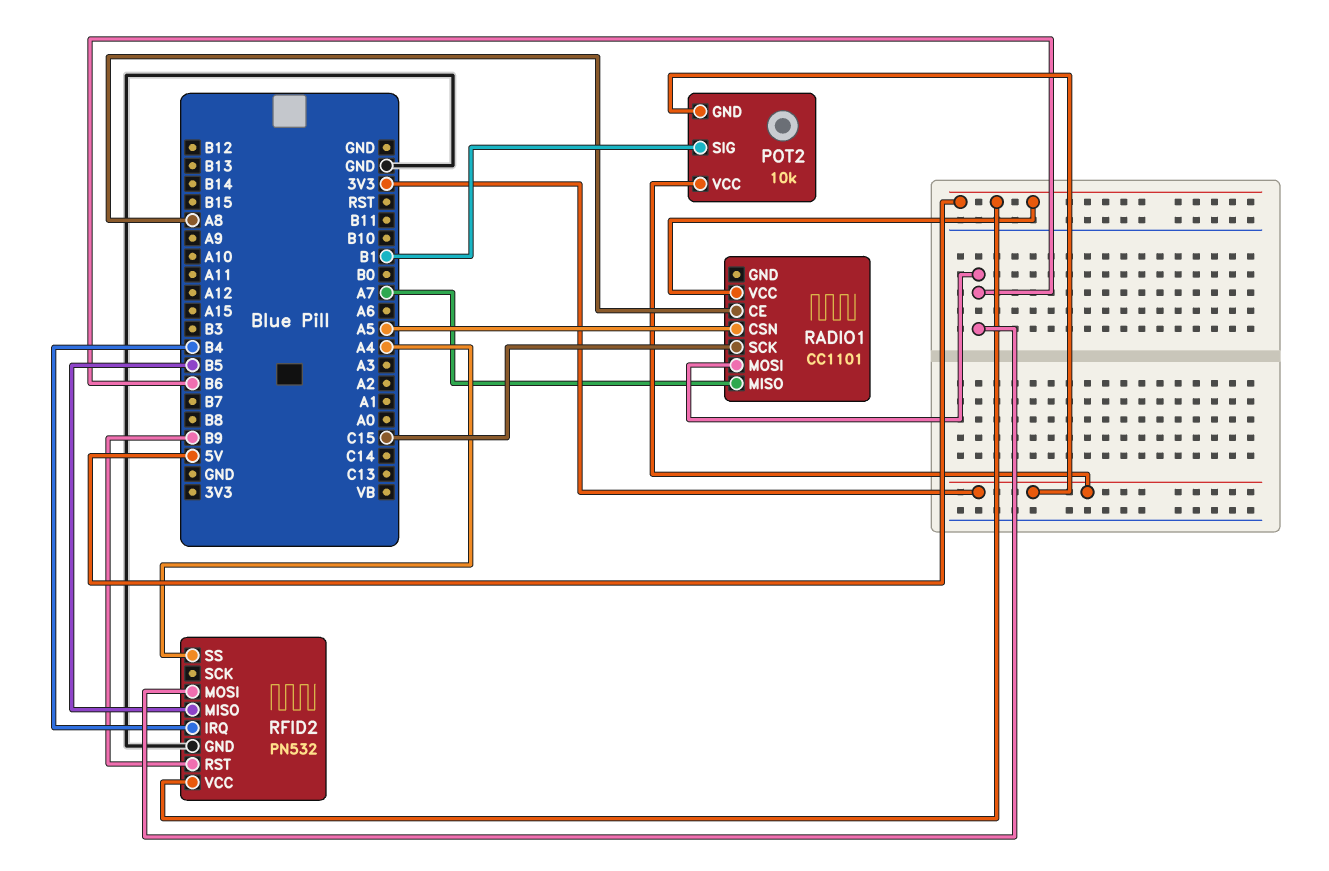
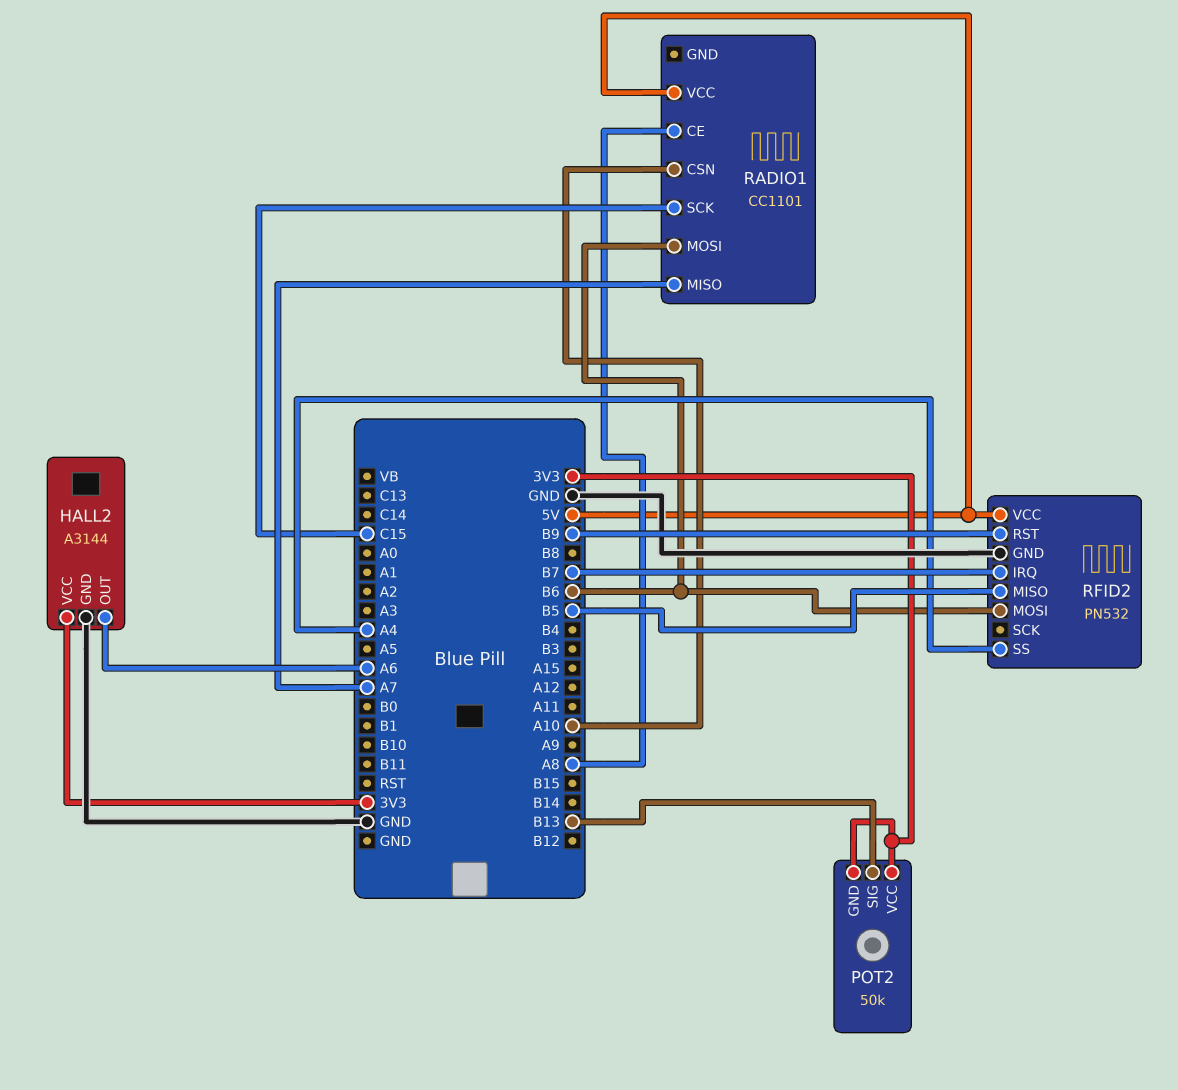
HALL2: none -> A3144
HALL2 pin GND: none -> GND
HALL2 pin OUT: none -> A6
HALL2 pin VCC: none -> 3V3
POT2: 10k -> 50k
POT2 pin SIG: B1 -> B13
RADIO1 pin CSN: A5 -> A10
RFID2 pin IRQ: B4 -> B7

